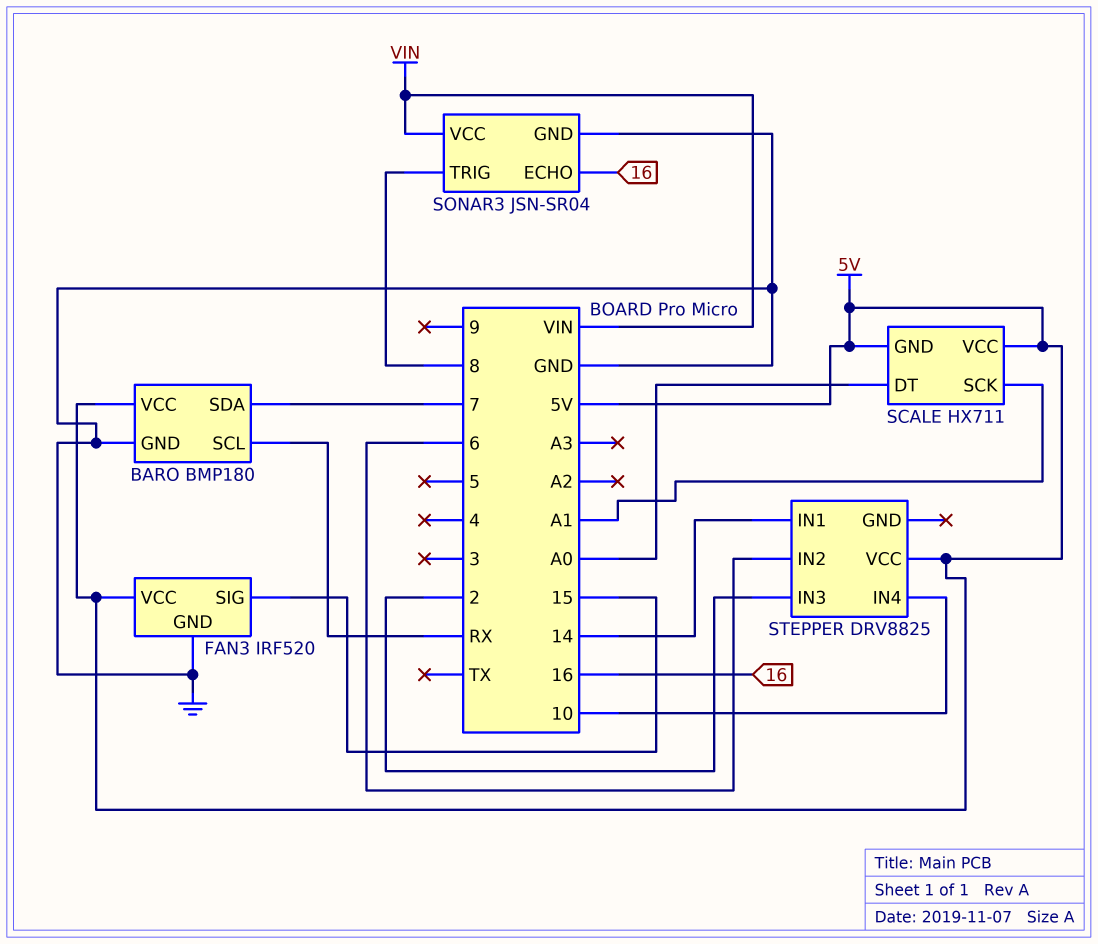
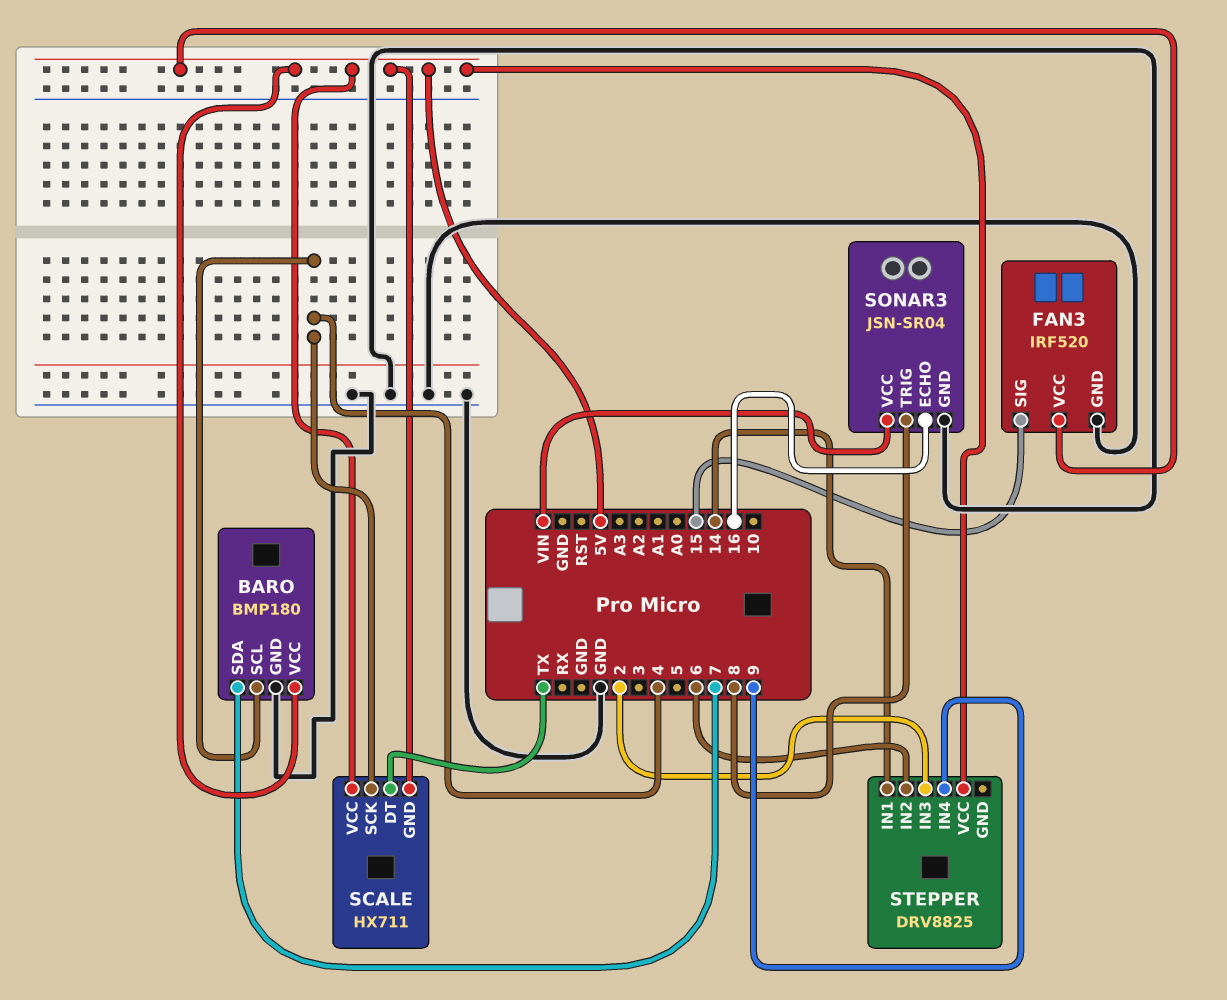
BARO pin SCL: RX -> 4
SCALE pin DT: A0 -> TX
SCALE pin SCK: A1 -> 4
STEPPER pin IN4: 10 -> 9

